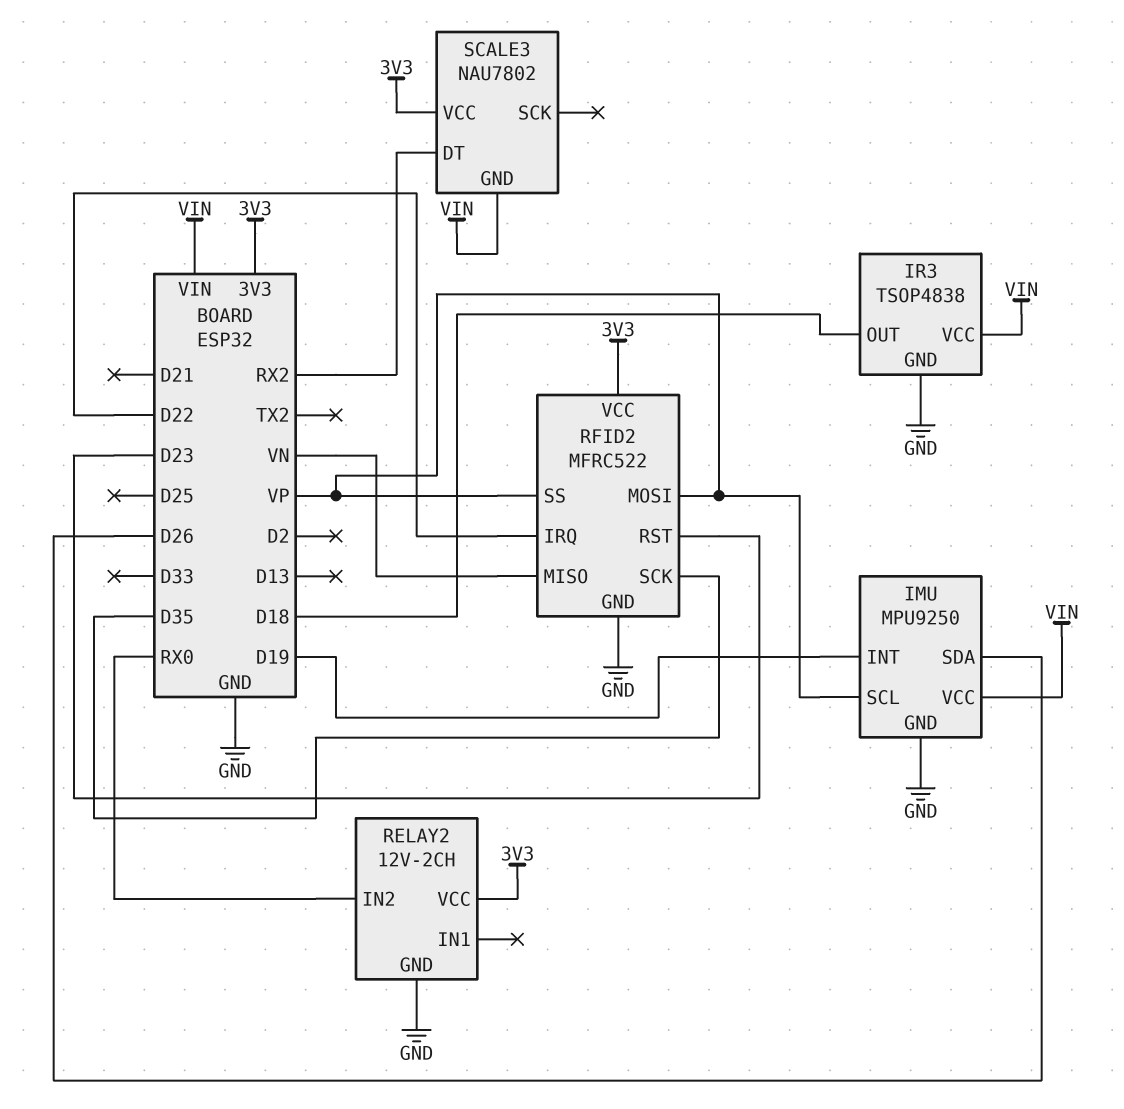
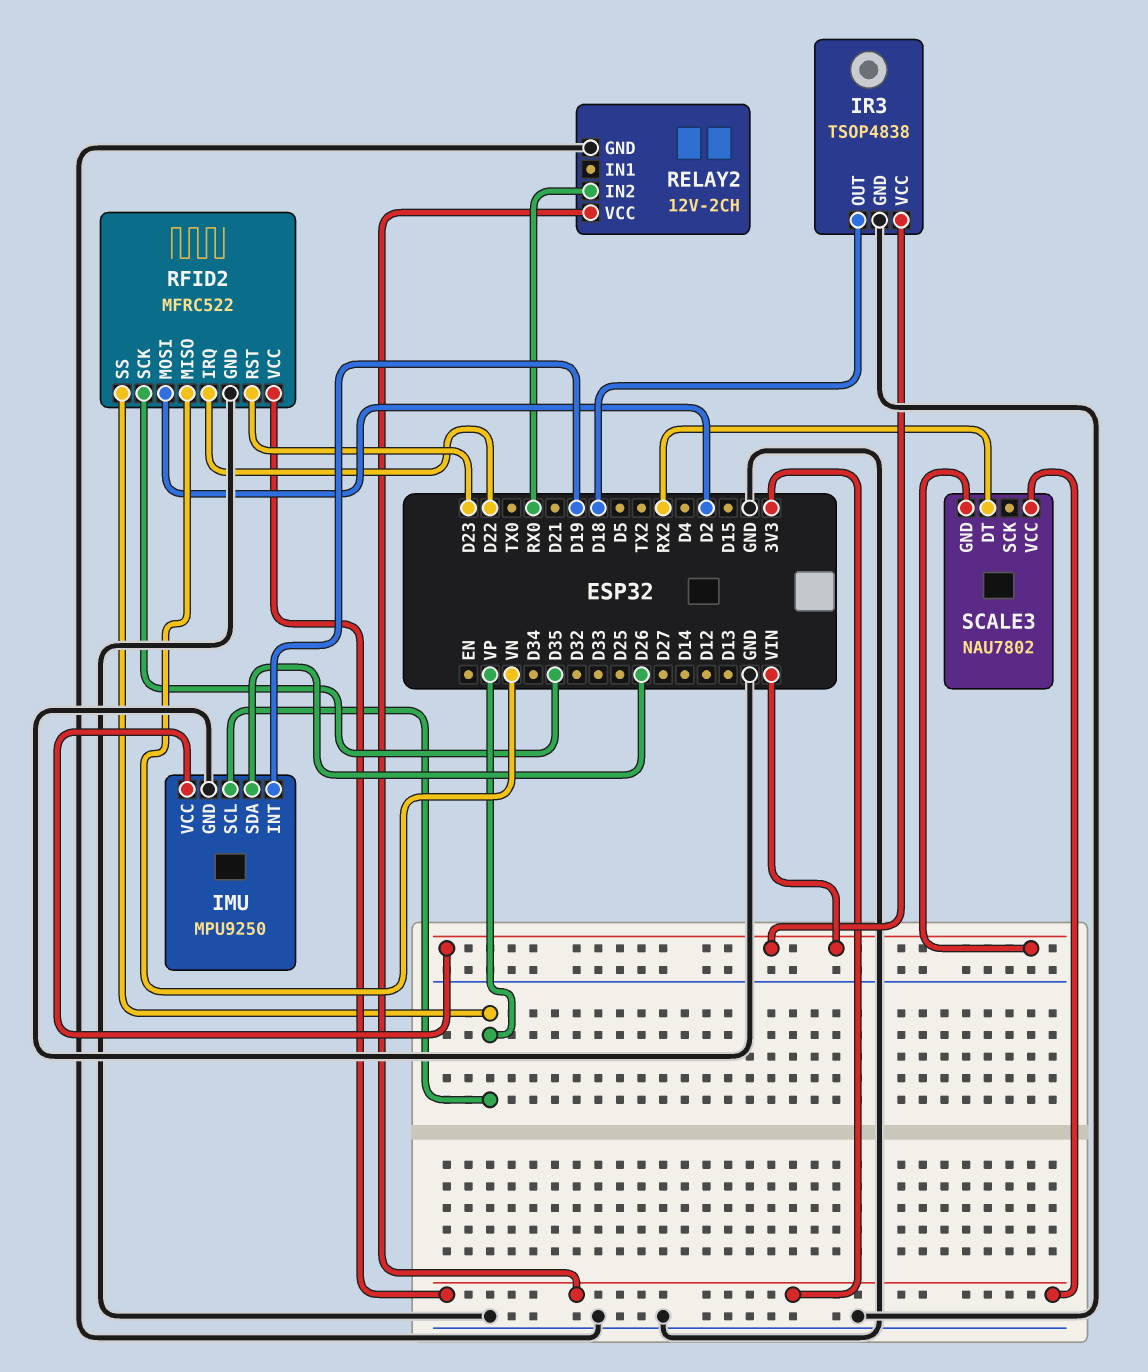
RFID2 pin MOSI: VP -> D2

